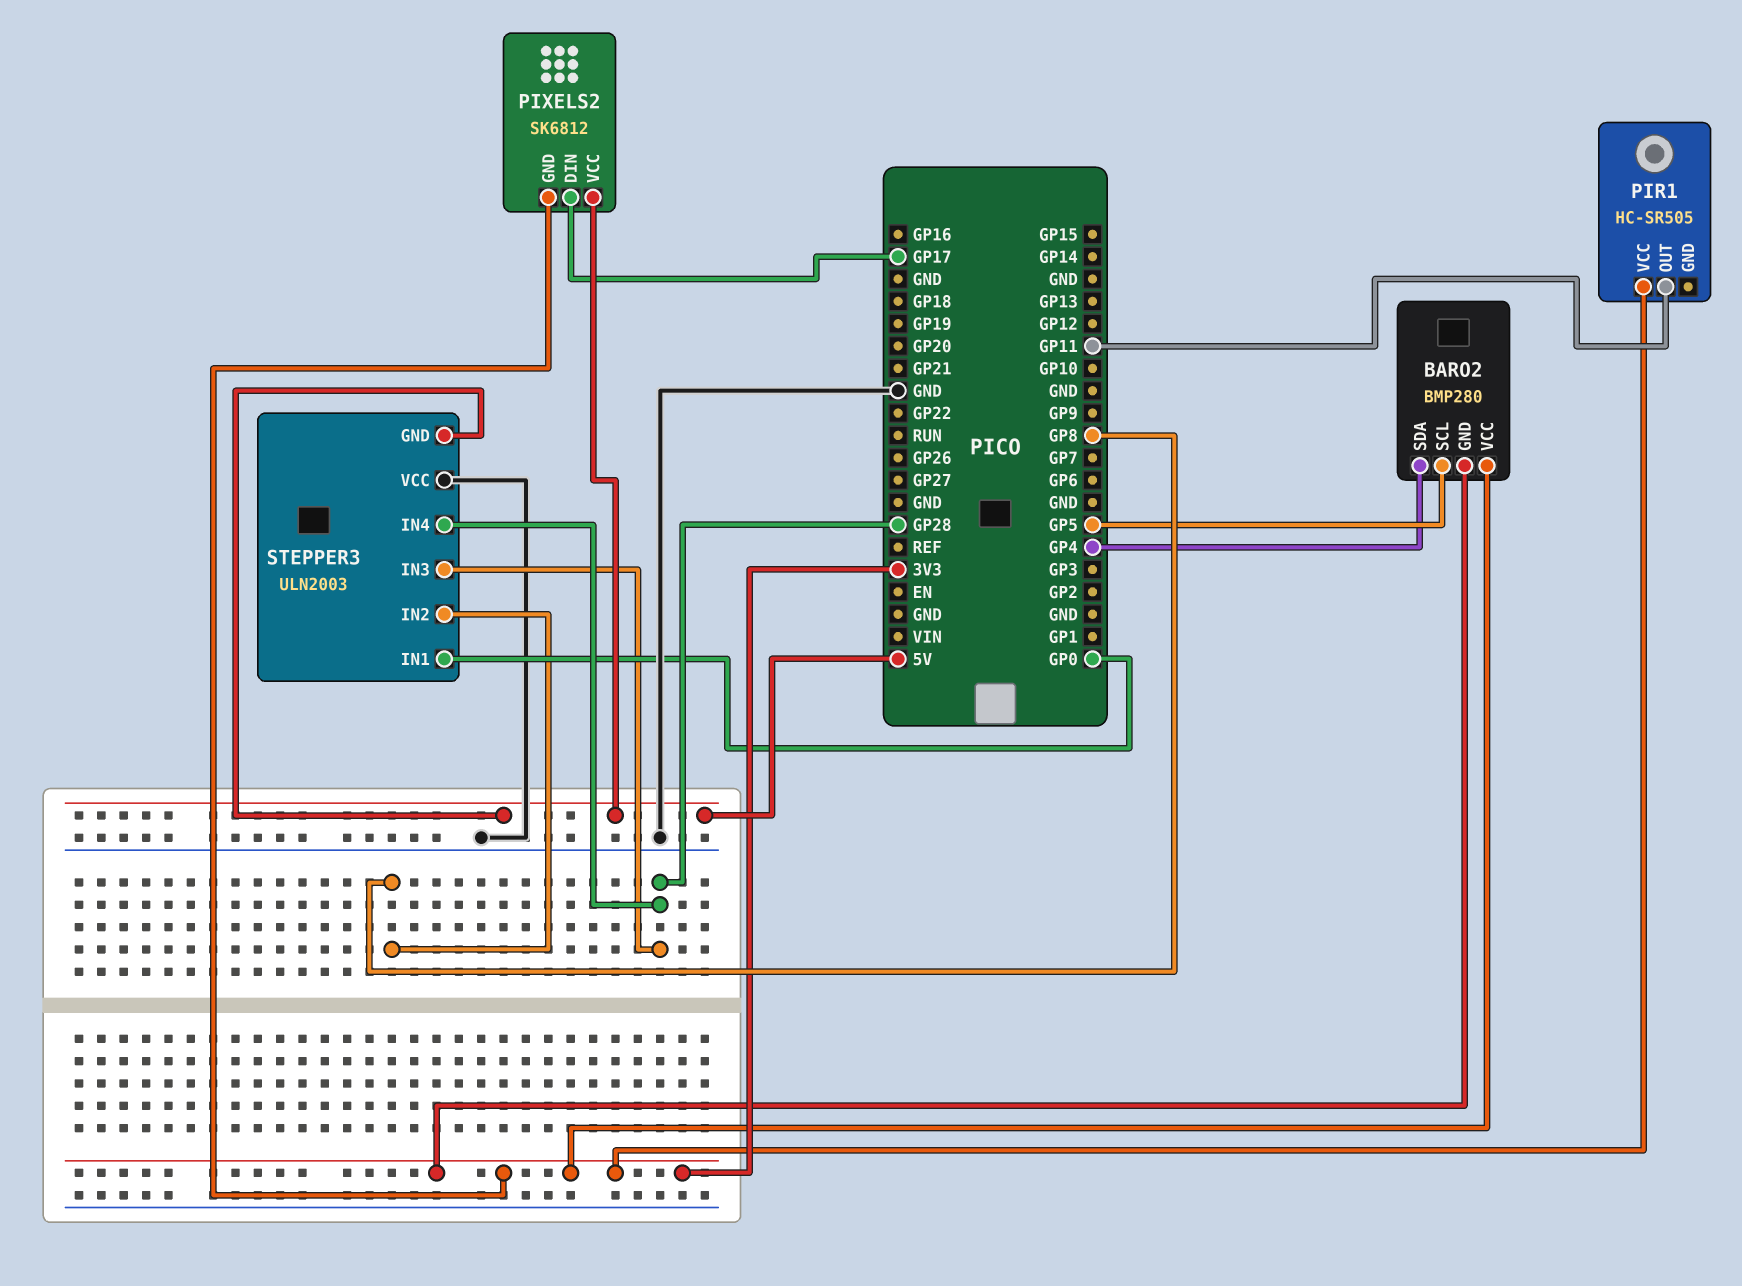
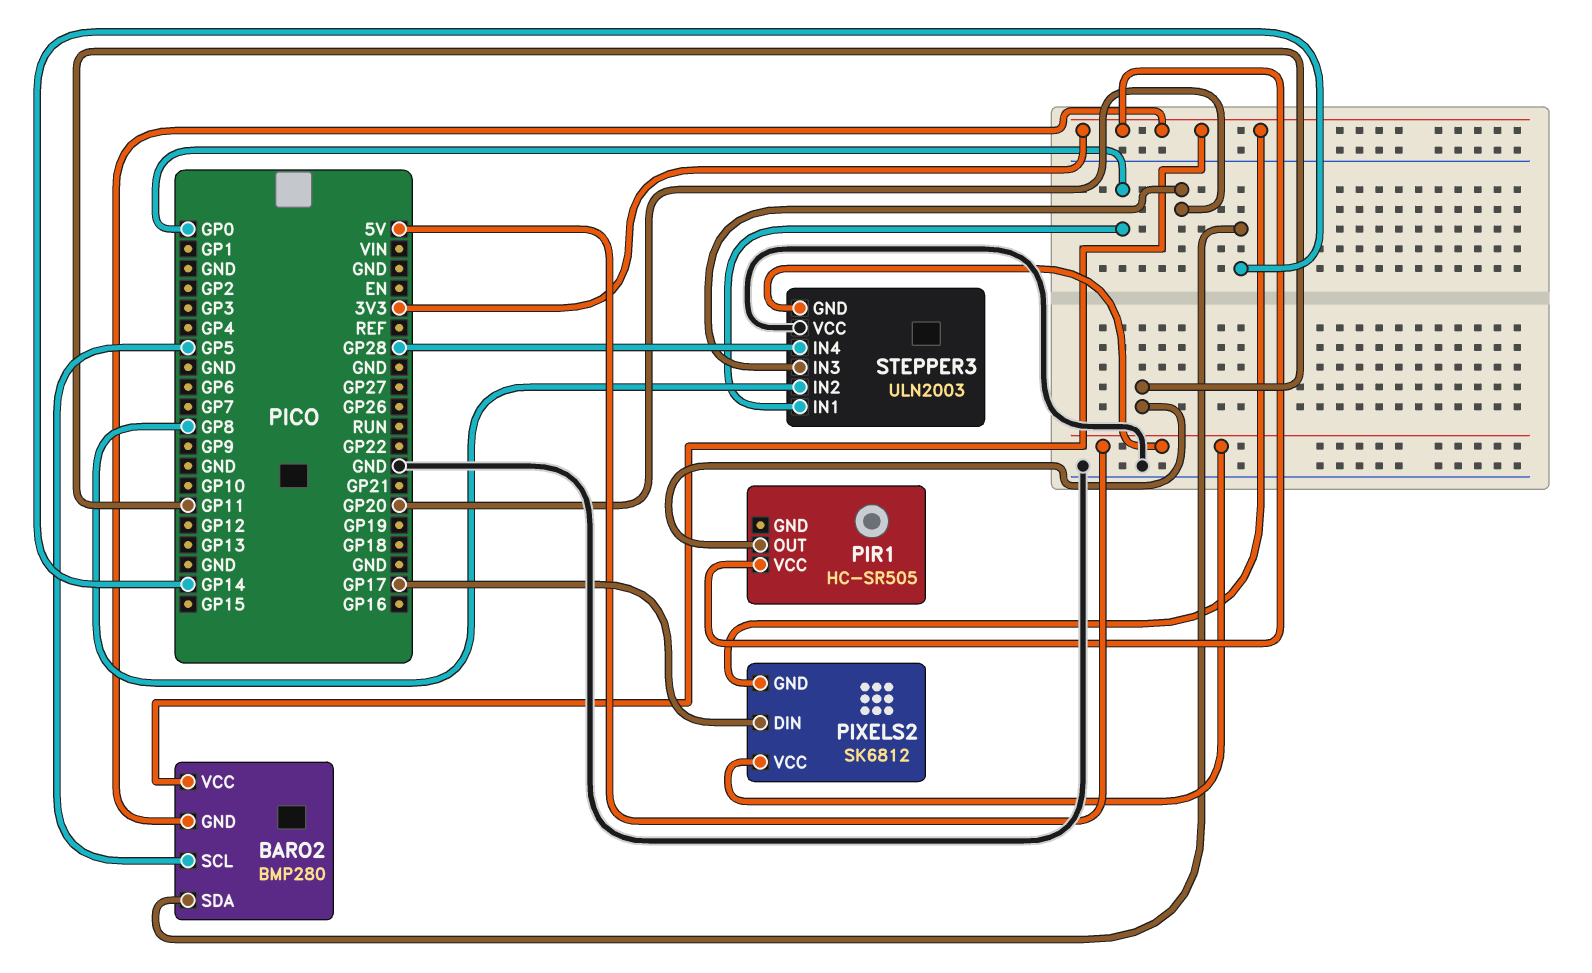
BARO2 pin SDA: GP4 -> GP14
STEPPER3 pin IN3: GP28 -> GP20

